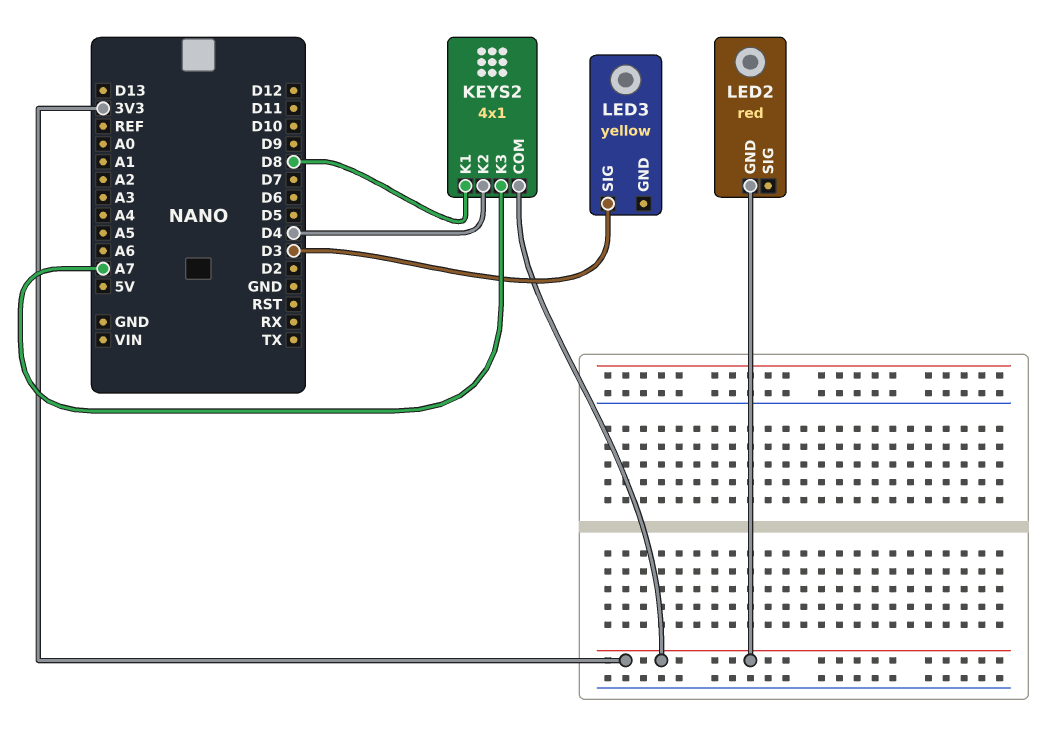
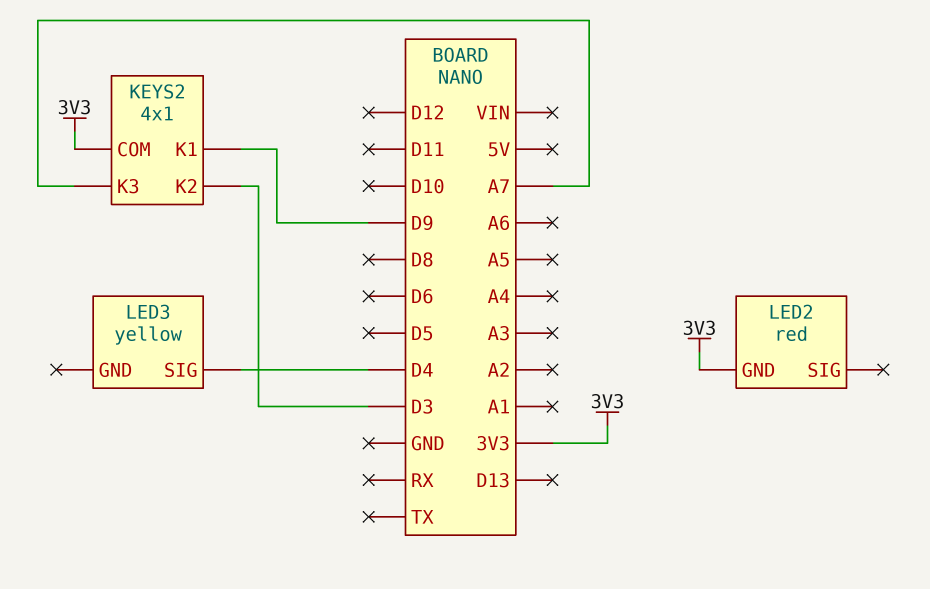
KEYS2 pin K1: D8 -> D9
KEYS2 pin K2: D4 -> D3
LED3 pin SIG: D3 -> D4

